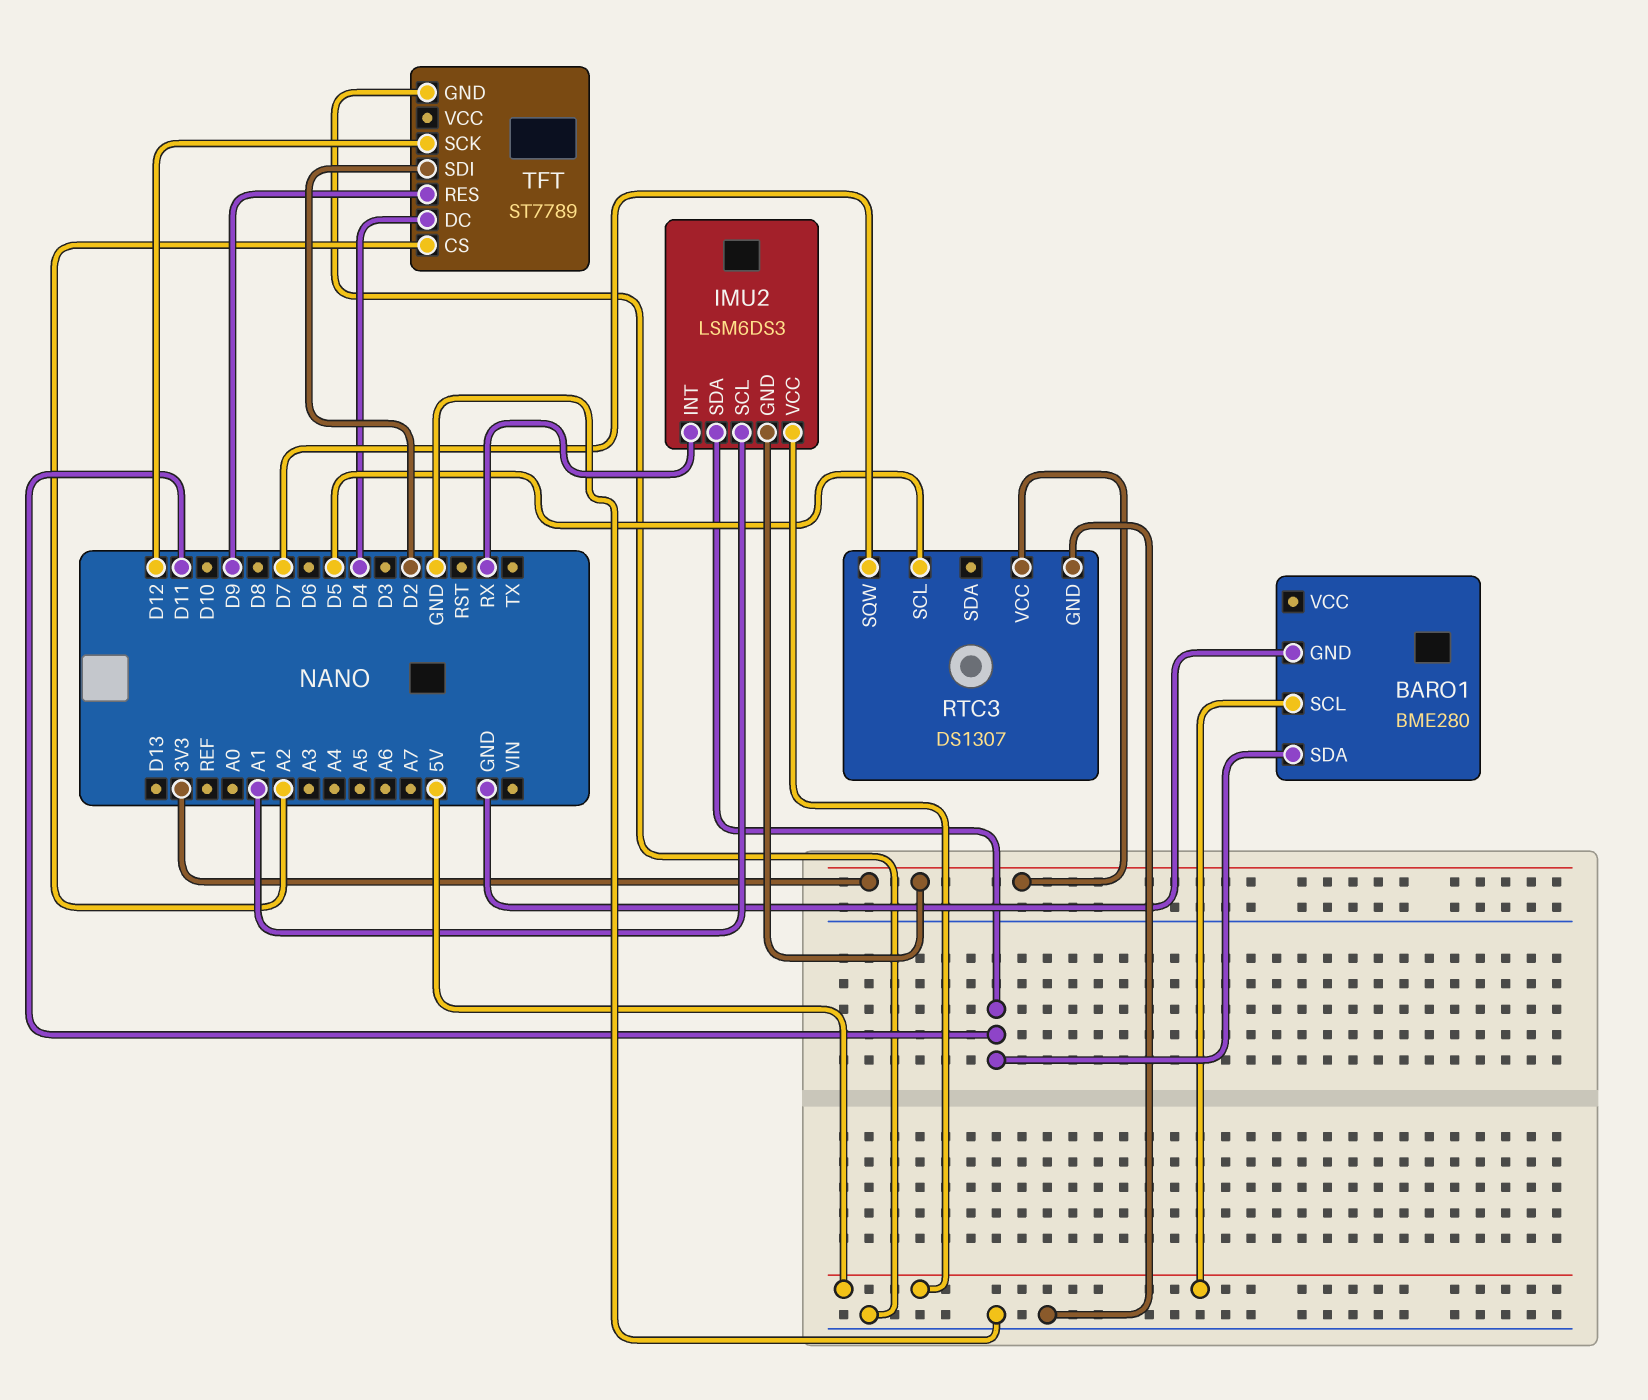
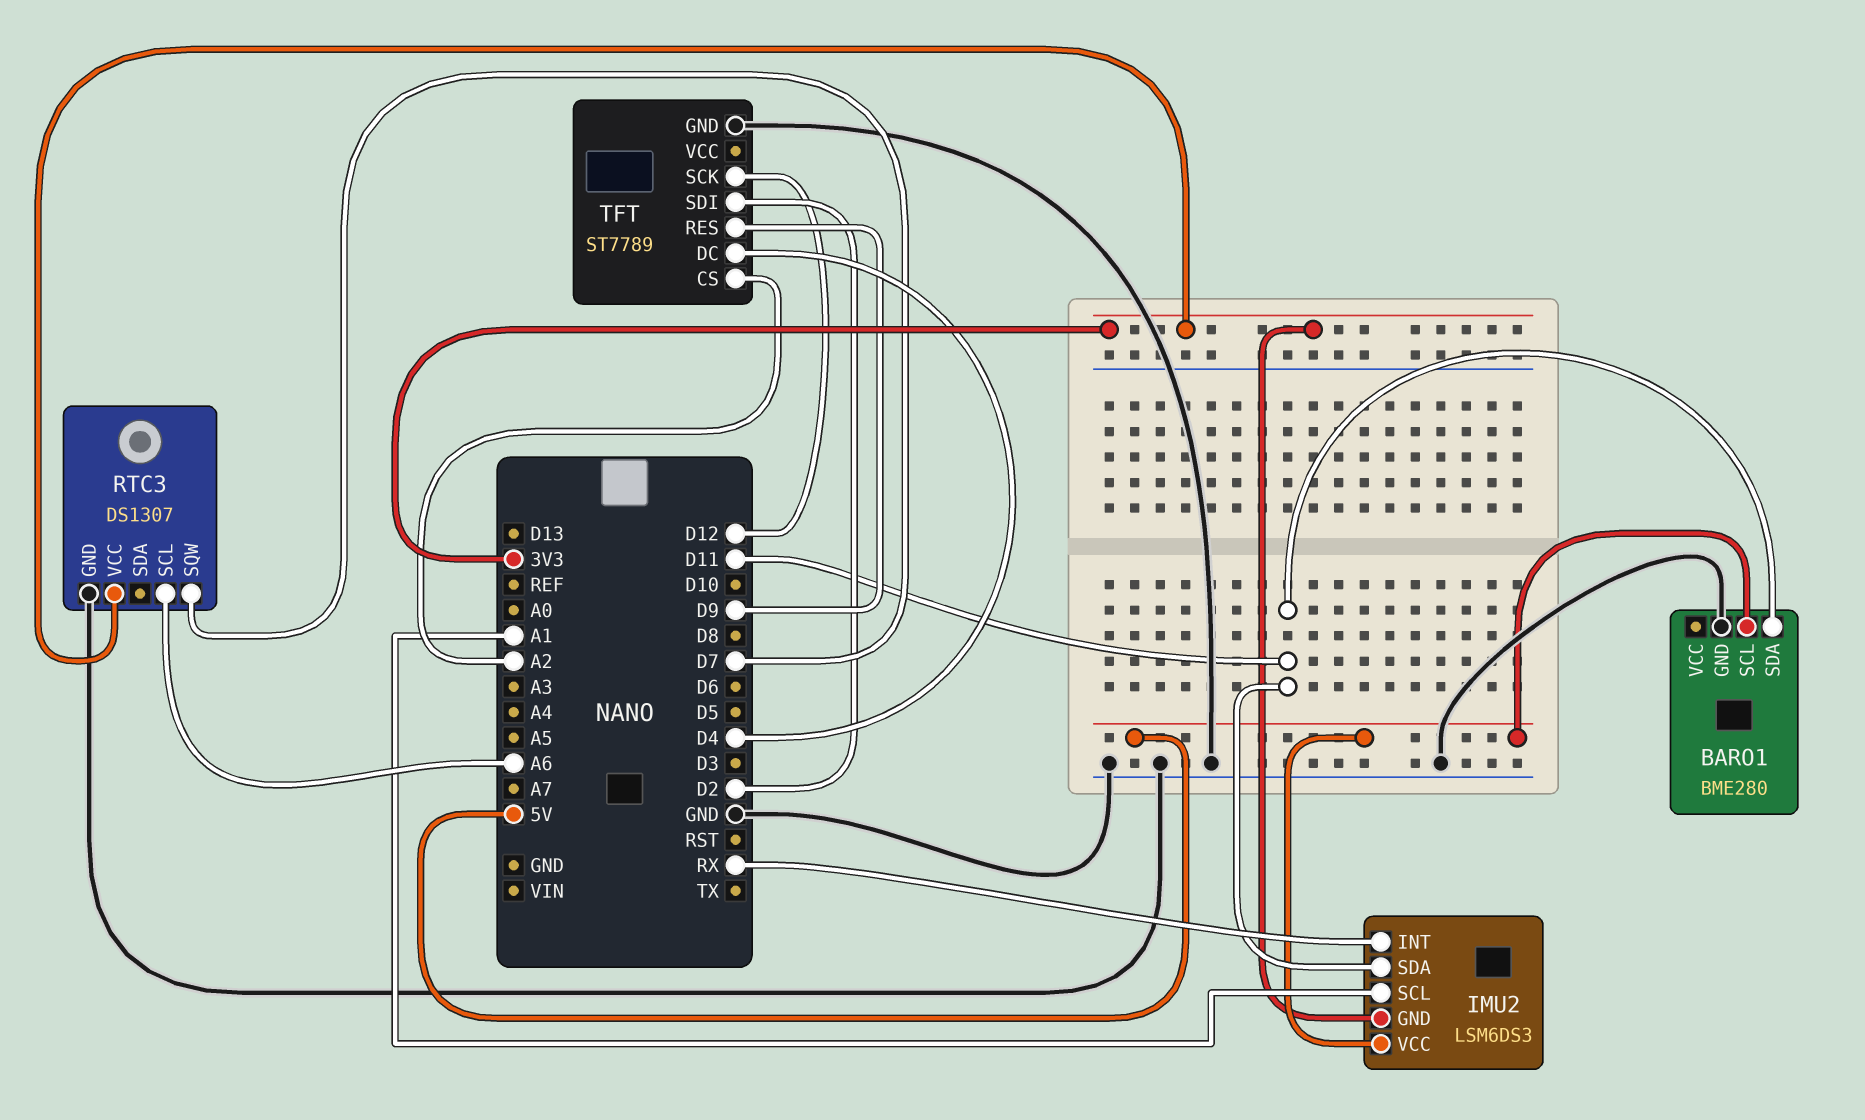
RTC3 pin SCL: D5 -> A6

